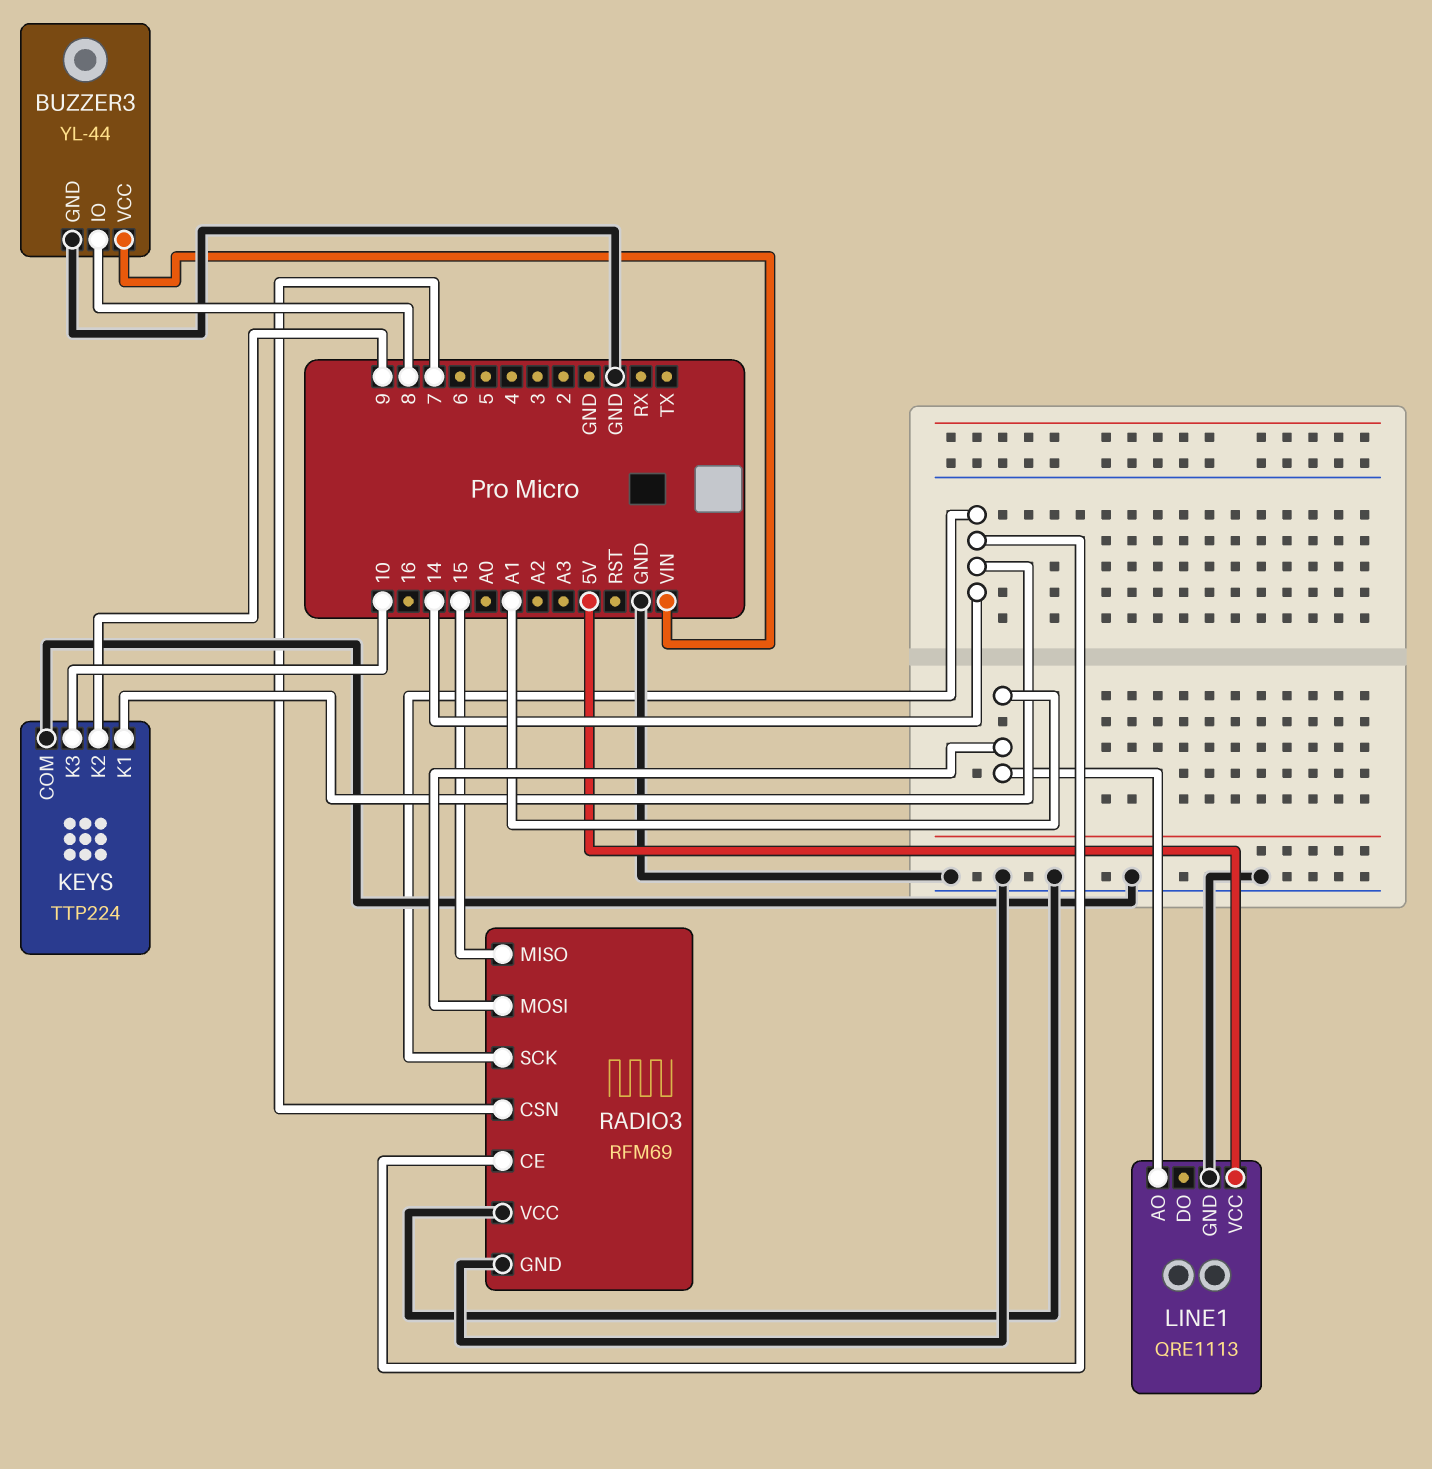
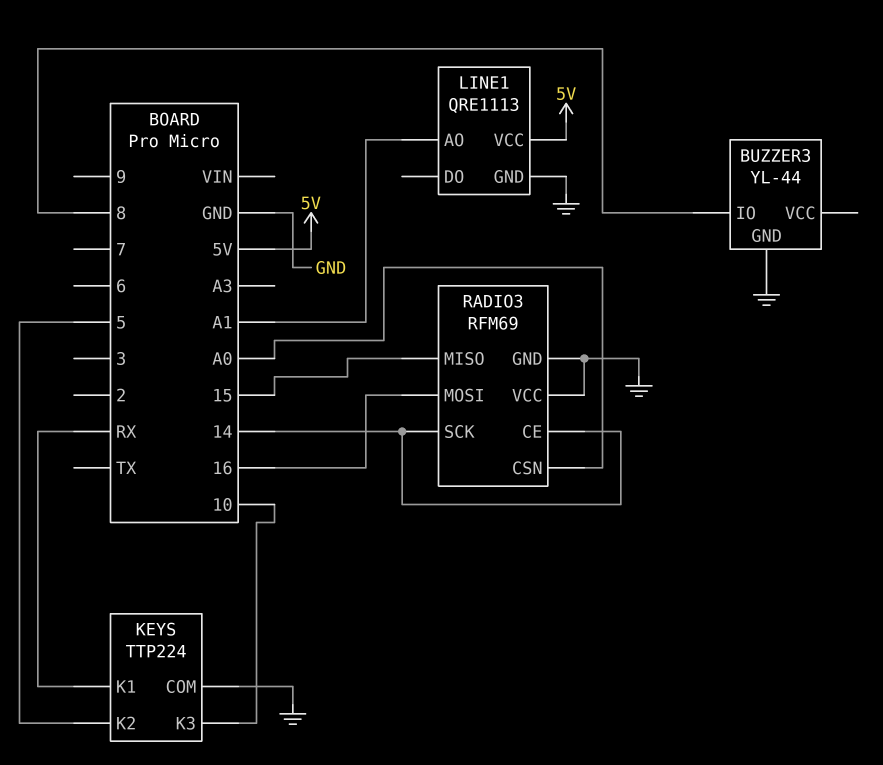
BUZZER3 pin VCC: VIN -> none
KEYS pin K1: 14 -> RX
KEYS pin K2: 9 -> 5
RADIO3 pin CSN: 7 -> A0
RADIO3 pin MOSI: A1 -> 16

